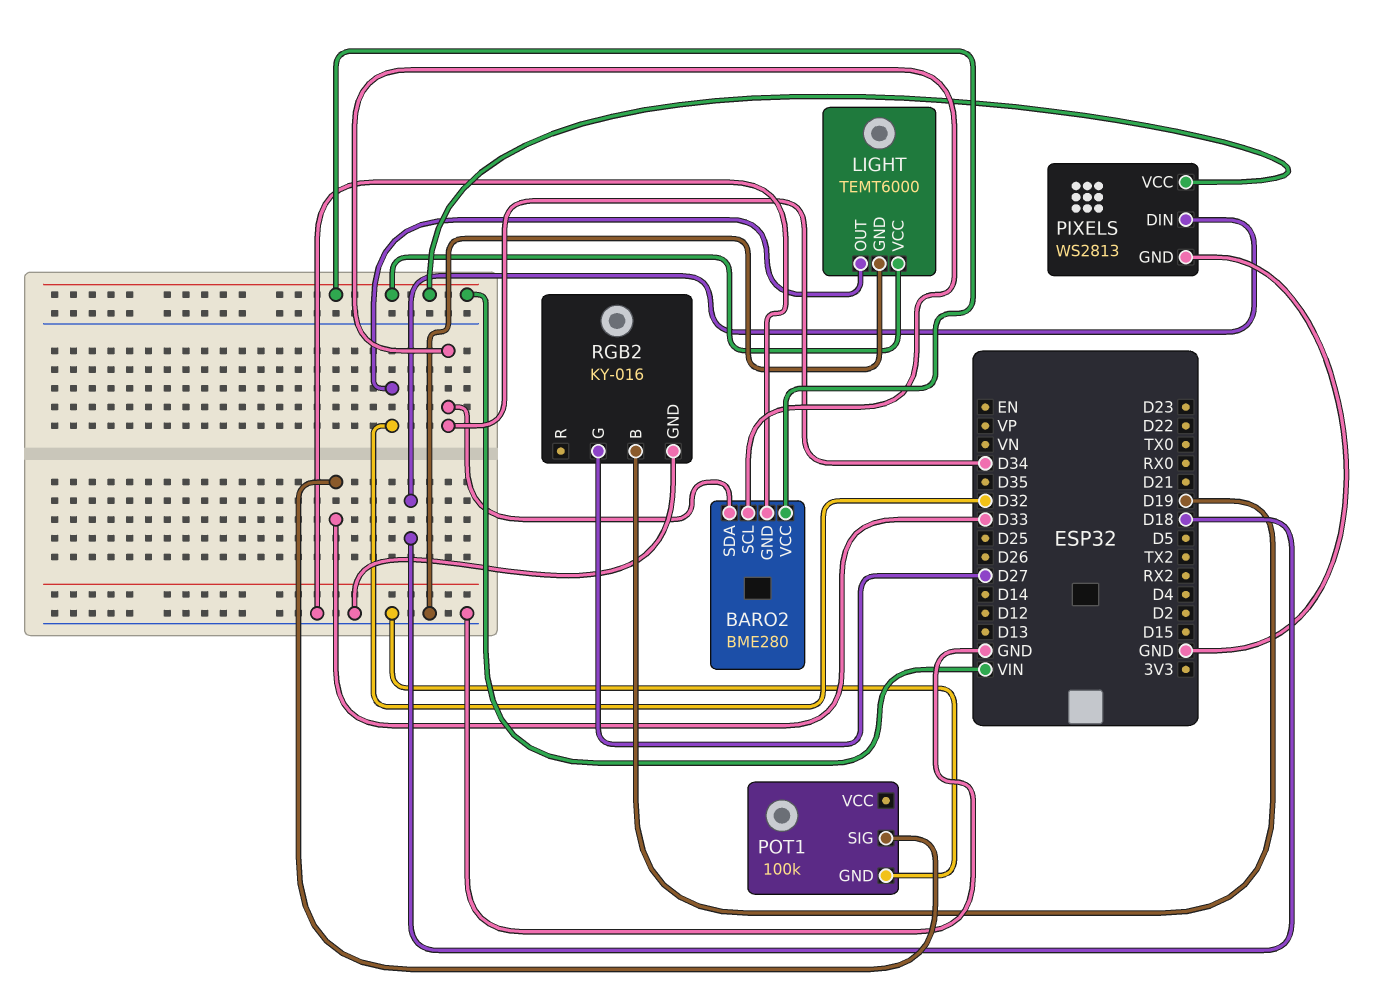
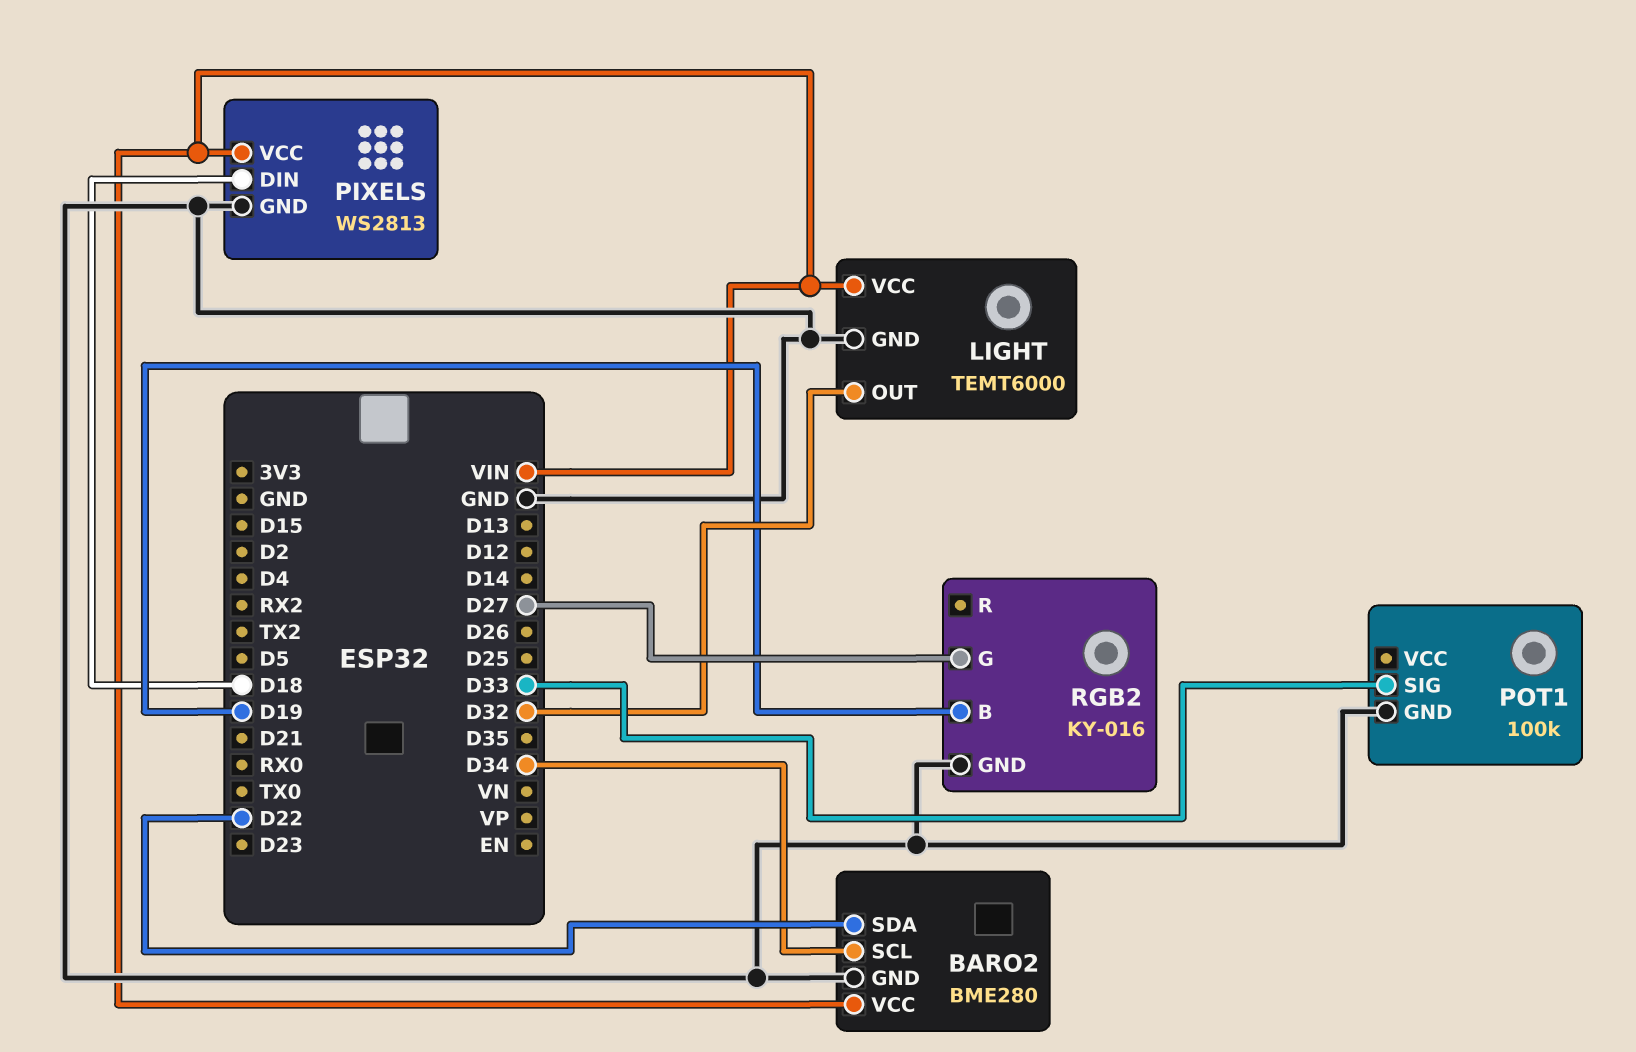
BARO2 pin SDA: D34 -> D22

